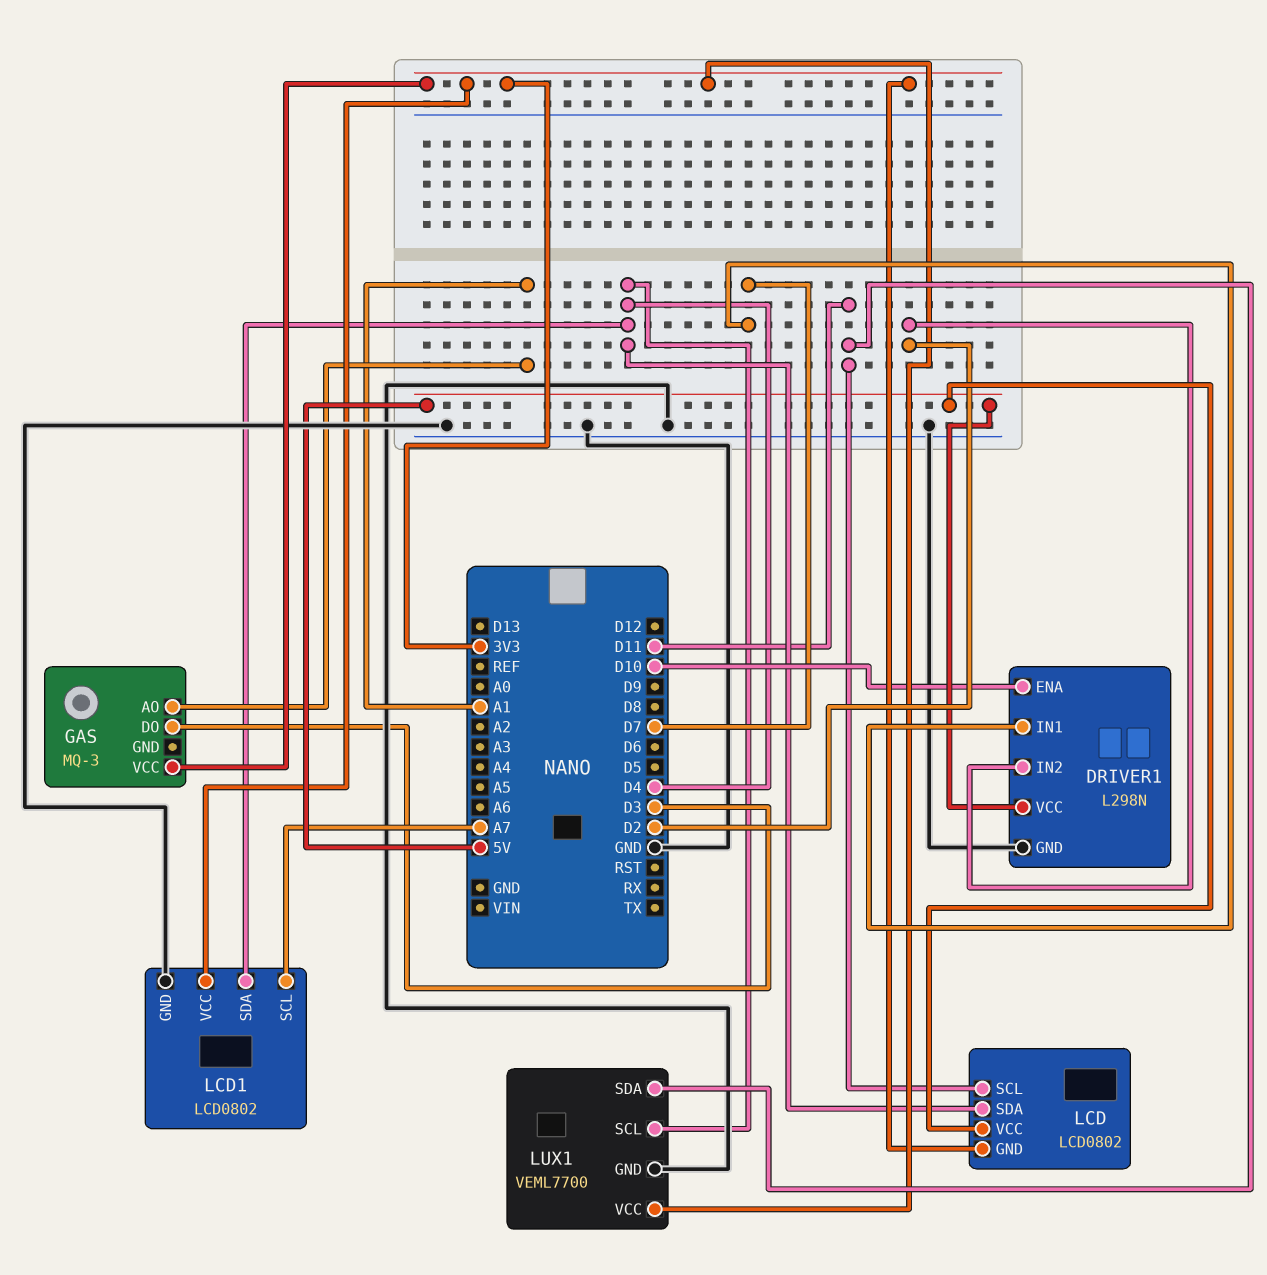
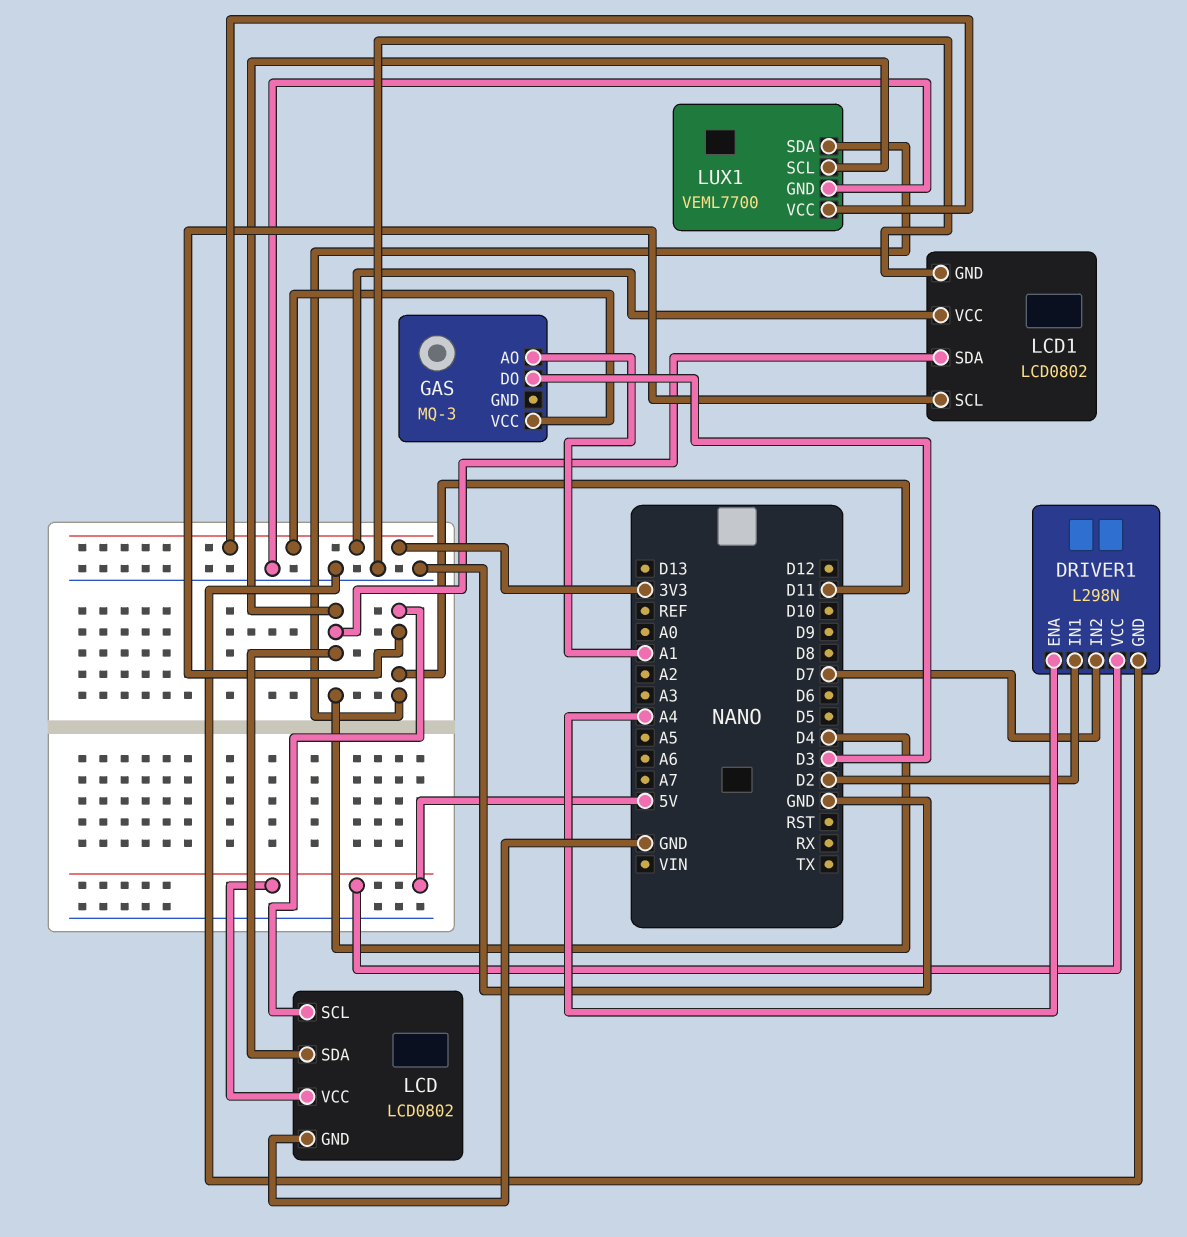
DRIVER1 pin ENA: D10 -> A4
DRIVER1 pin IN1: D7 -> D2
DRIVER1 pin IN2: D2 -> D7
LCD pin GND: 3V3 -> GND
LCD1 pin SCL: A7 -> D11

